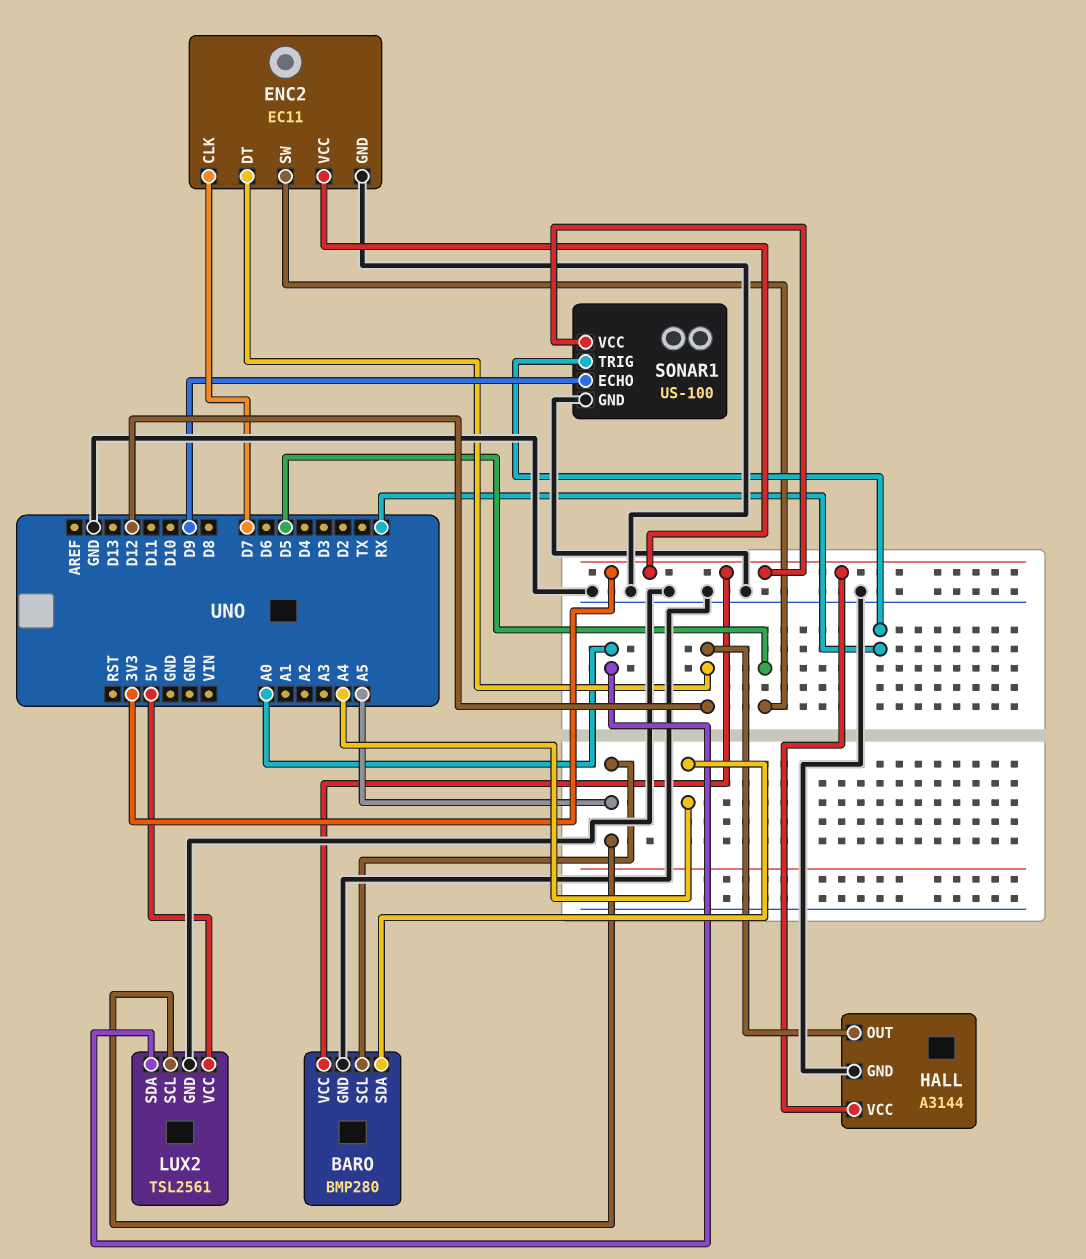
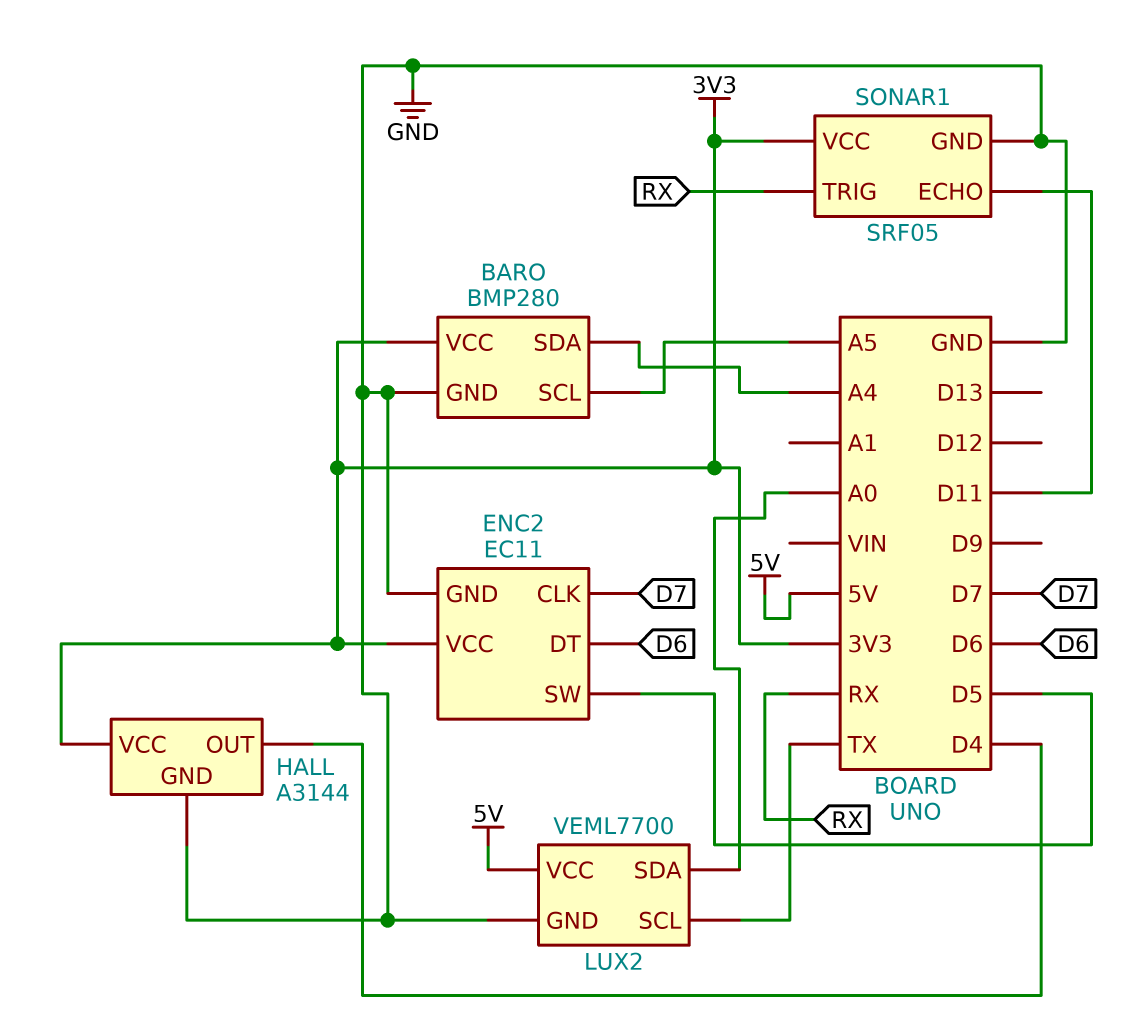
ENC2 pin DT: D12 -> D6
HALL pin OUT: D12 -> D4
LUX2: TSL2561 -> VEML7700
LUX2 pin SCL: A5 -> TX
SONAR1: US-100 -> SRF05
SONAR1 pin ECHO: D9 -> D11

